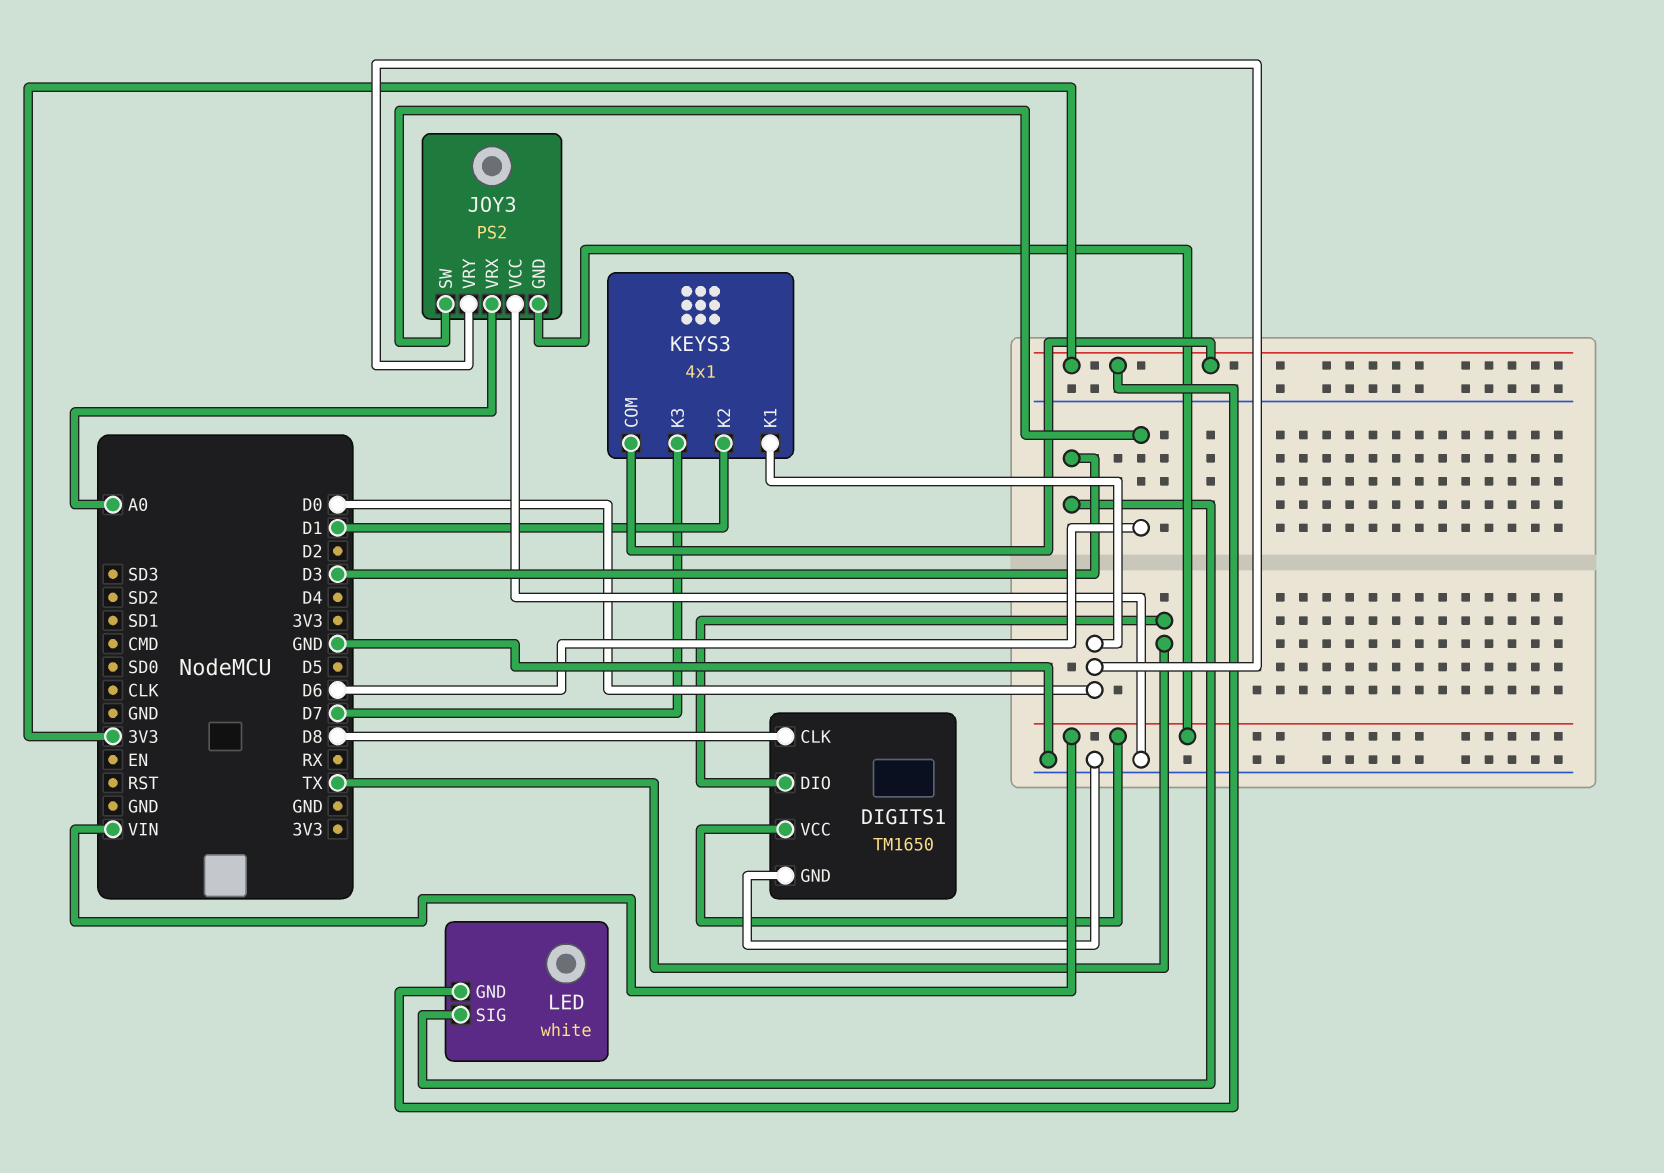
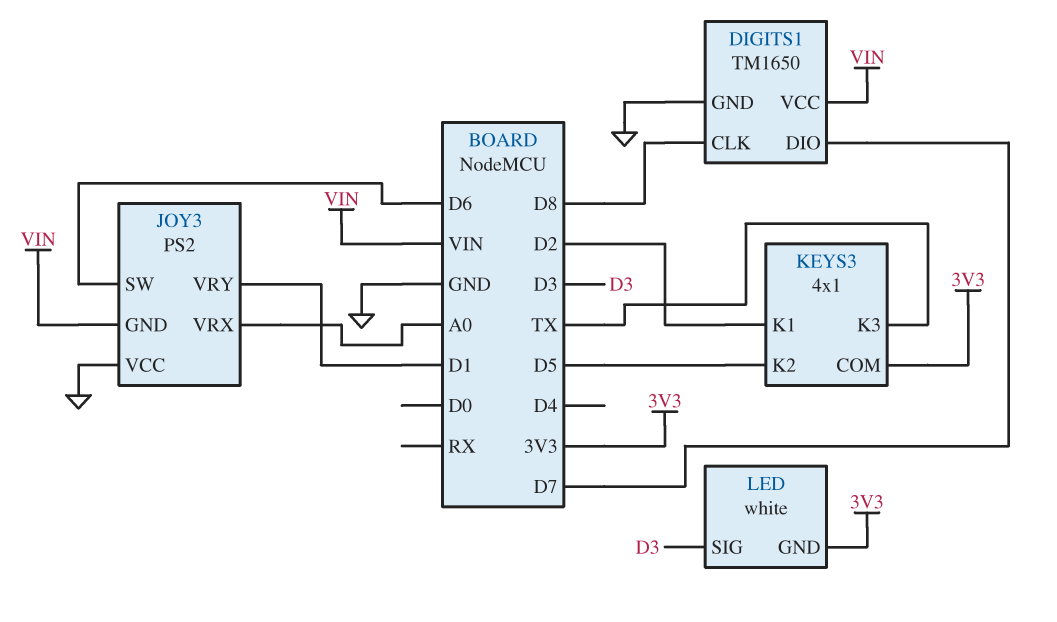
DIGITS1 pin DIO: TX -> D7
JOY3 pin VRY: D0 -> D1
KEYS3 pin K1: D0 -> D2
KEYS3 pin K2: D1 -> D5
KEYS3 pin K3: D7 -> TX

